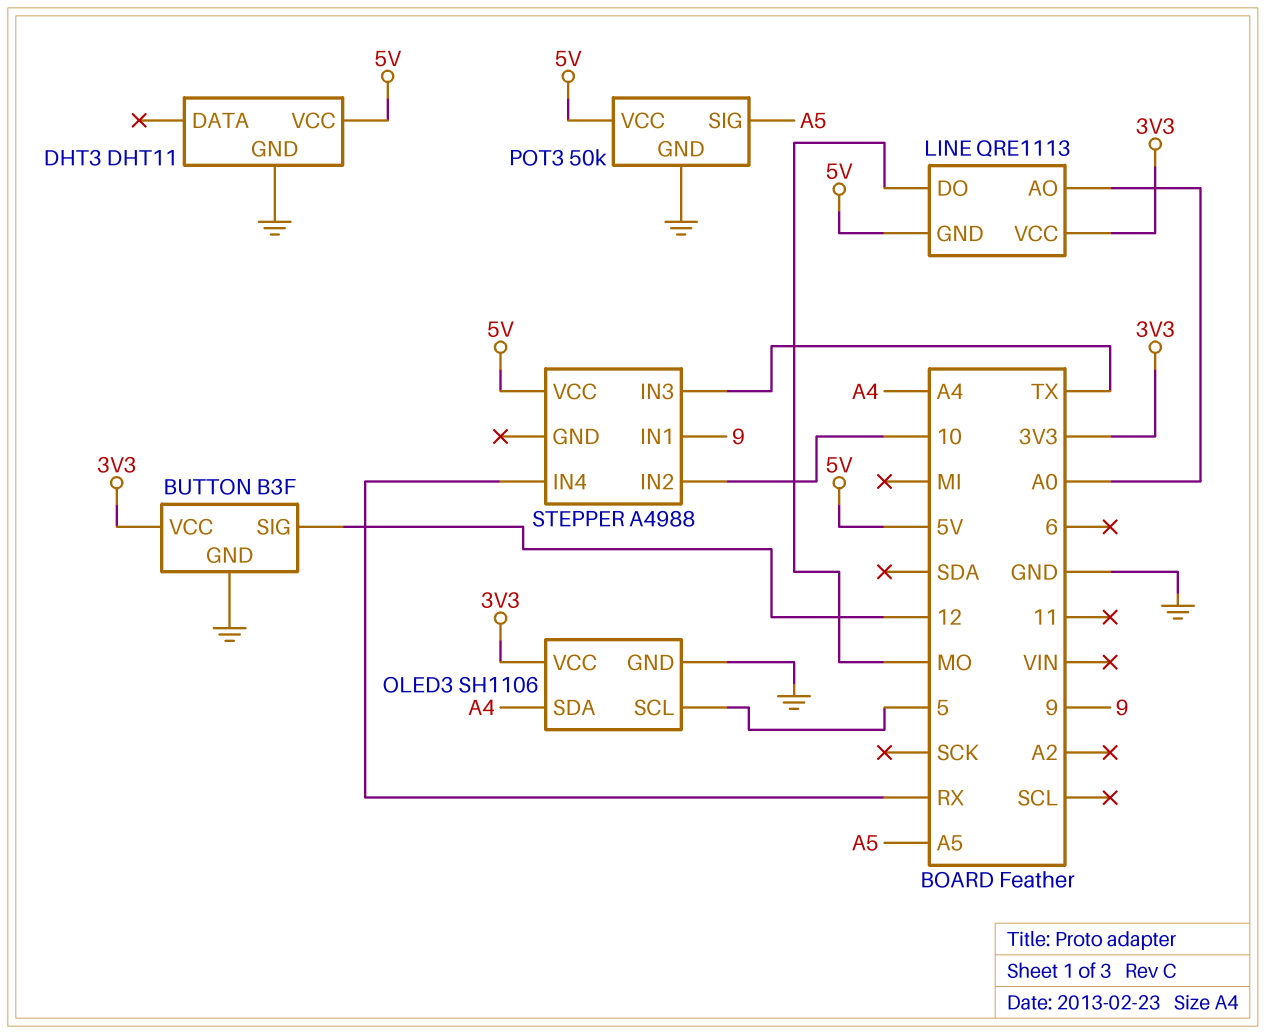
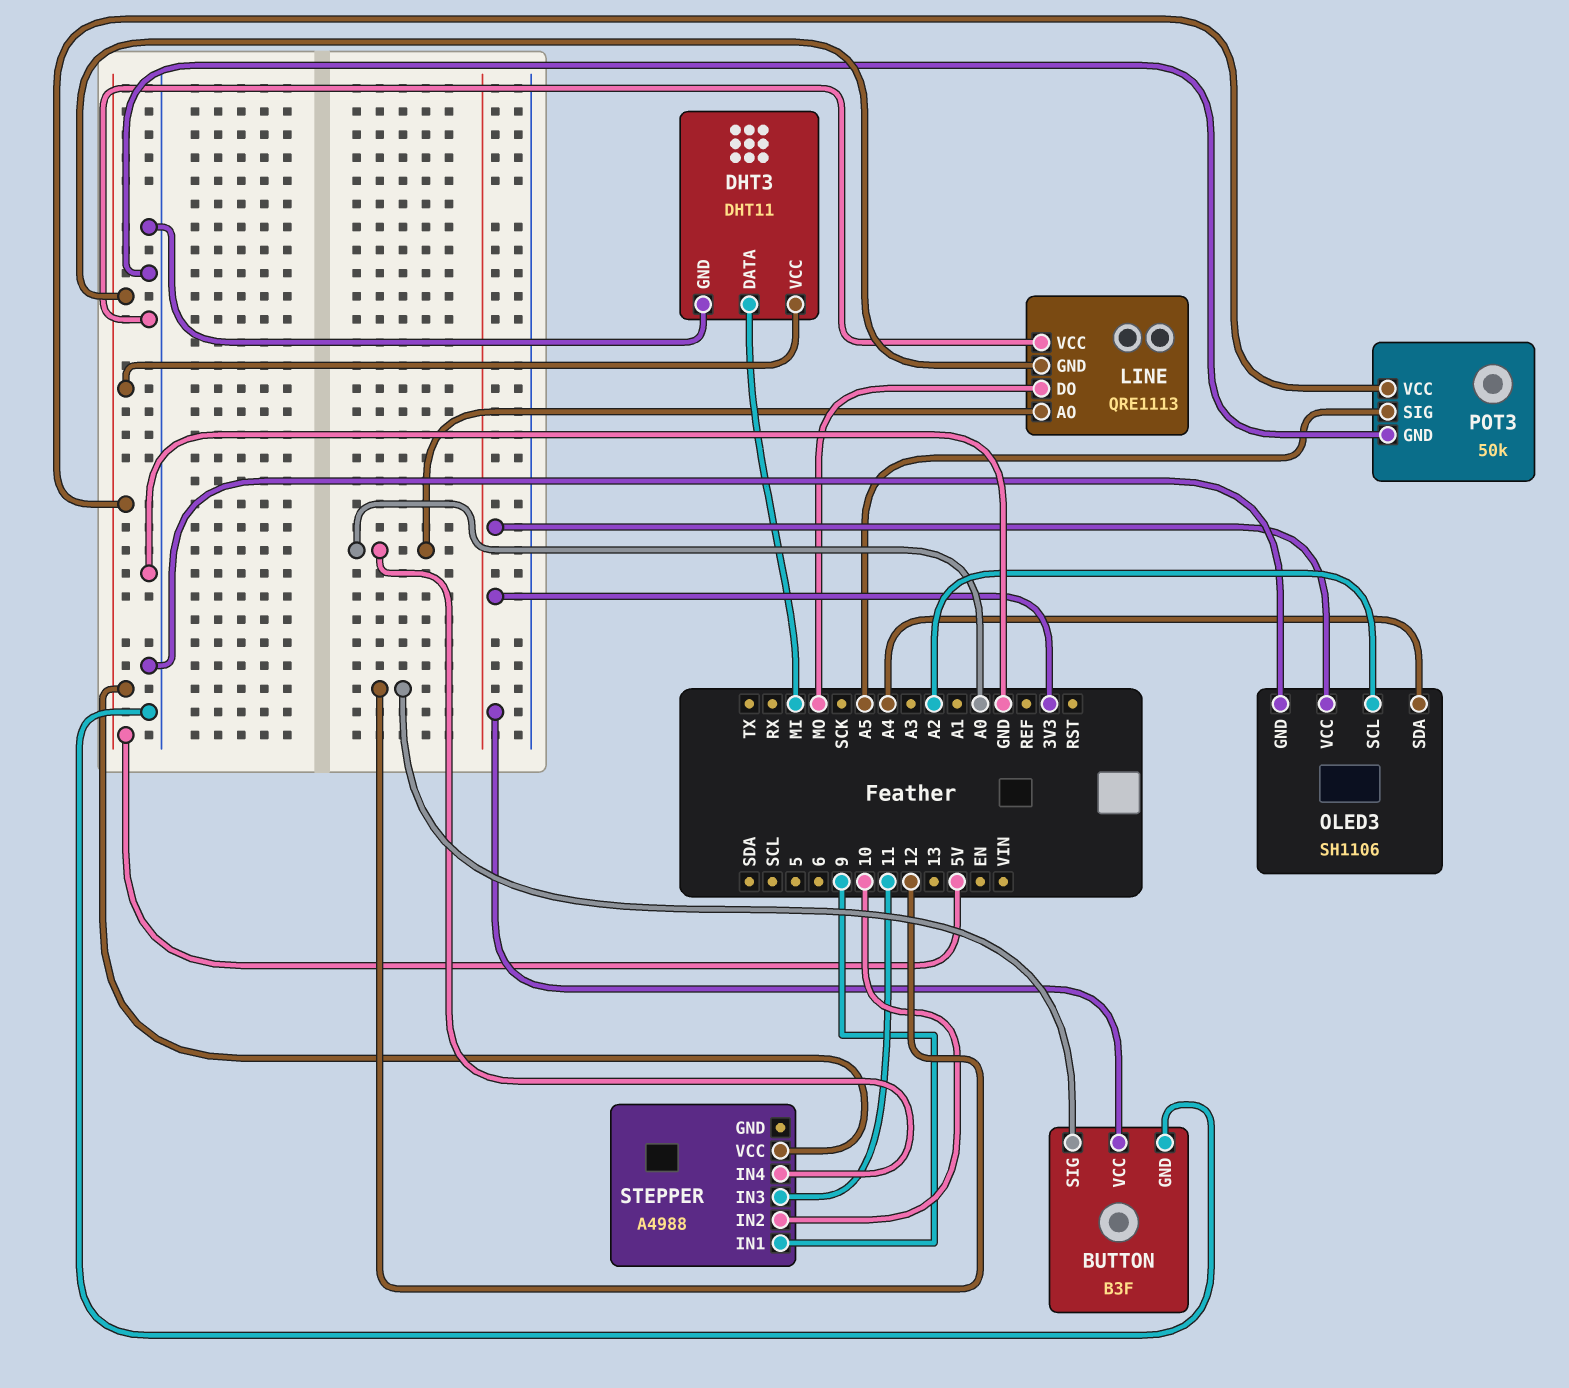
DHT3 pin DATA: none -> MI
LINE pin VCC: 3V3 -> GND
OLED3 pin SCL: 5 -> A2
STEPPER pin IN3: TX -> 11
STEPPER pin IN4: RX -> A0

